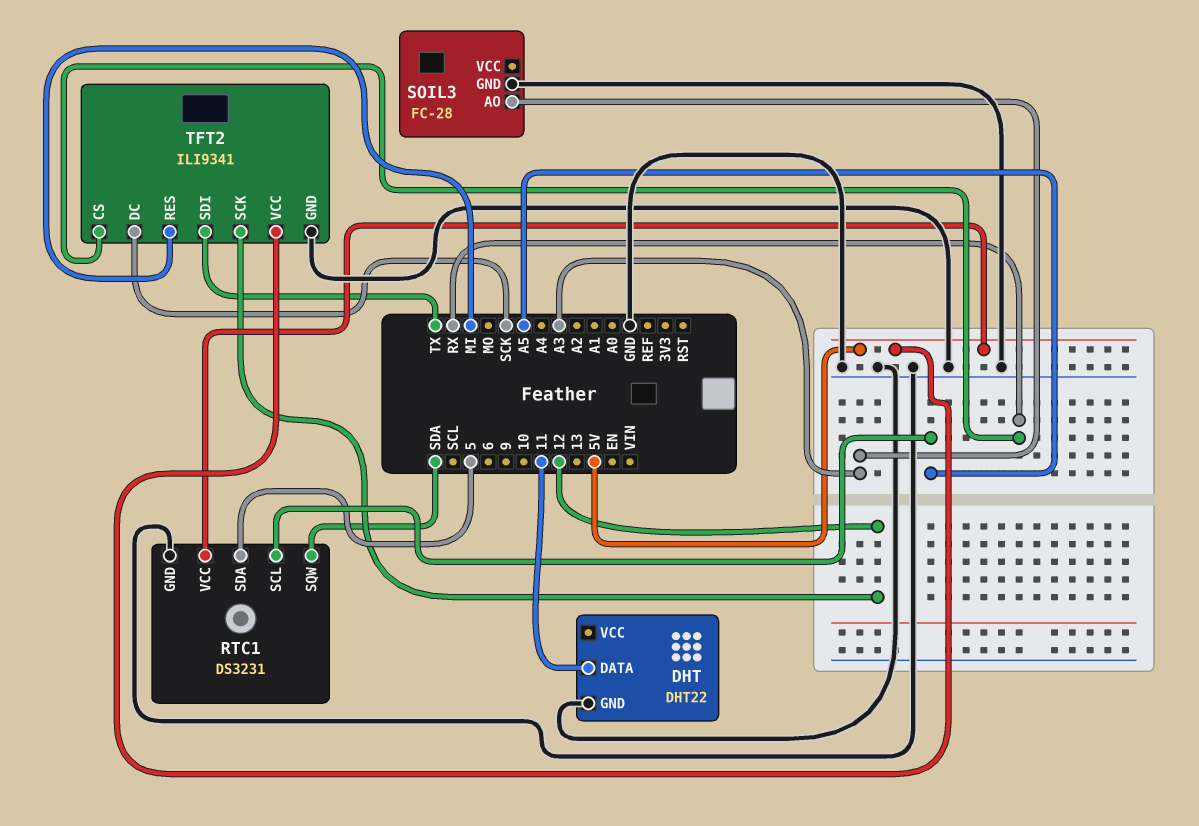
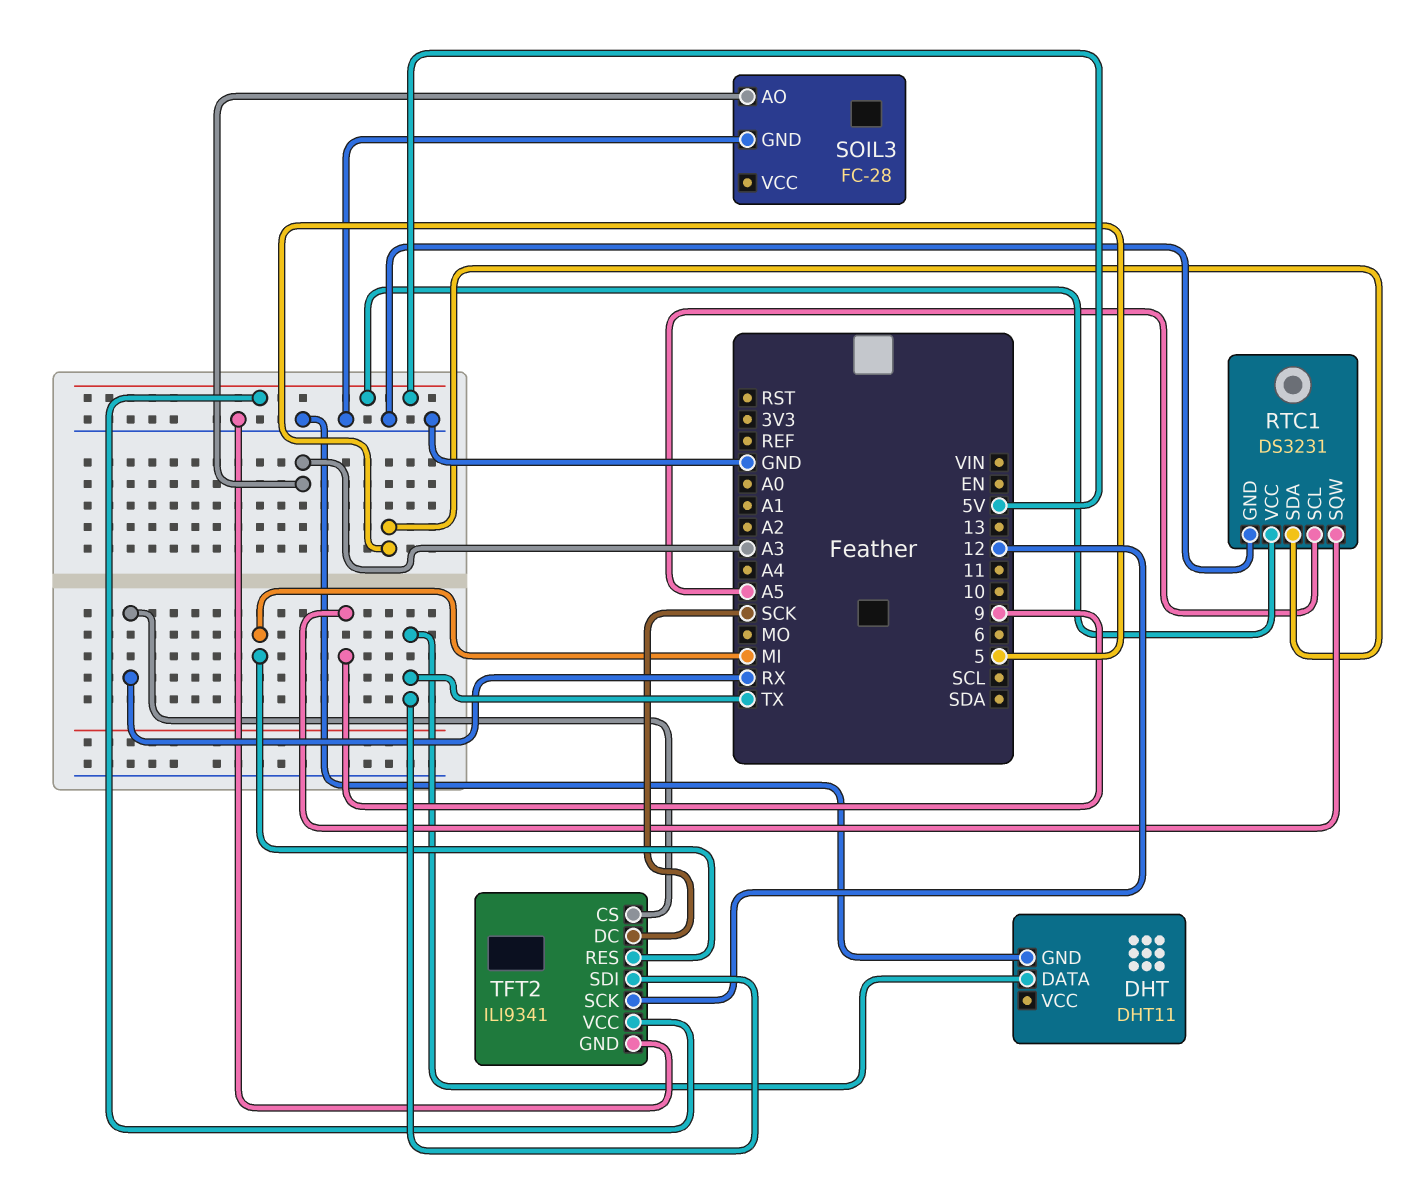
DHT: DHT22 -> DHT11
DHT pin DATA: 11 -> TX
RTC1 pin SQW: SDA -> 9

